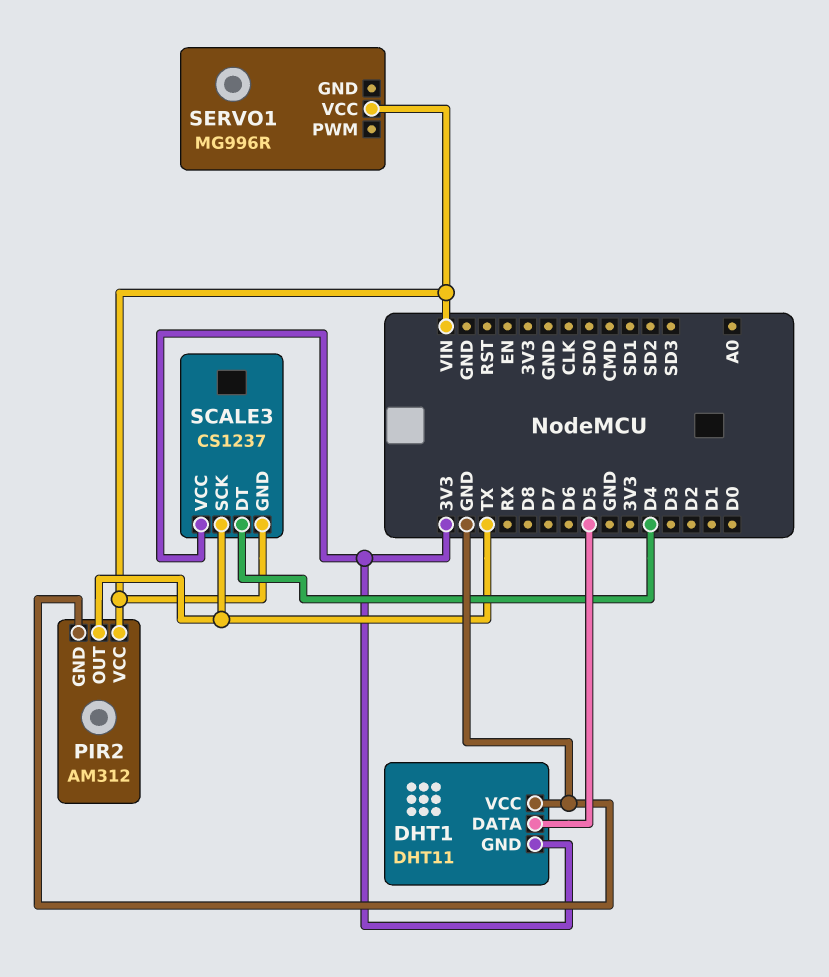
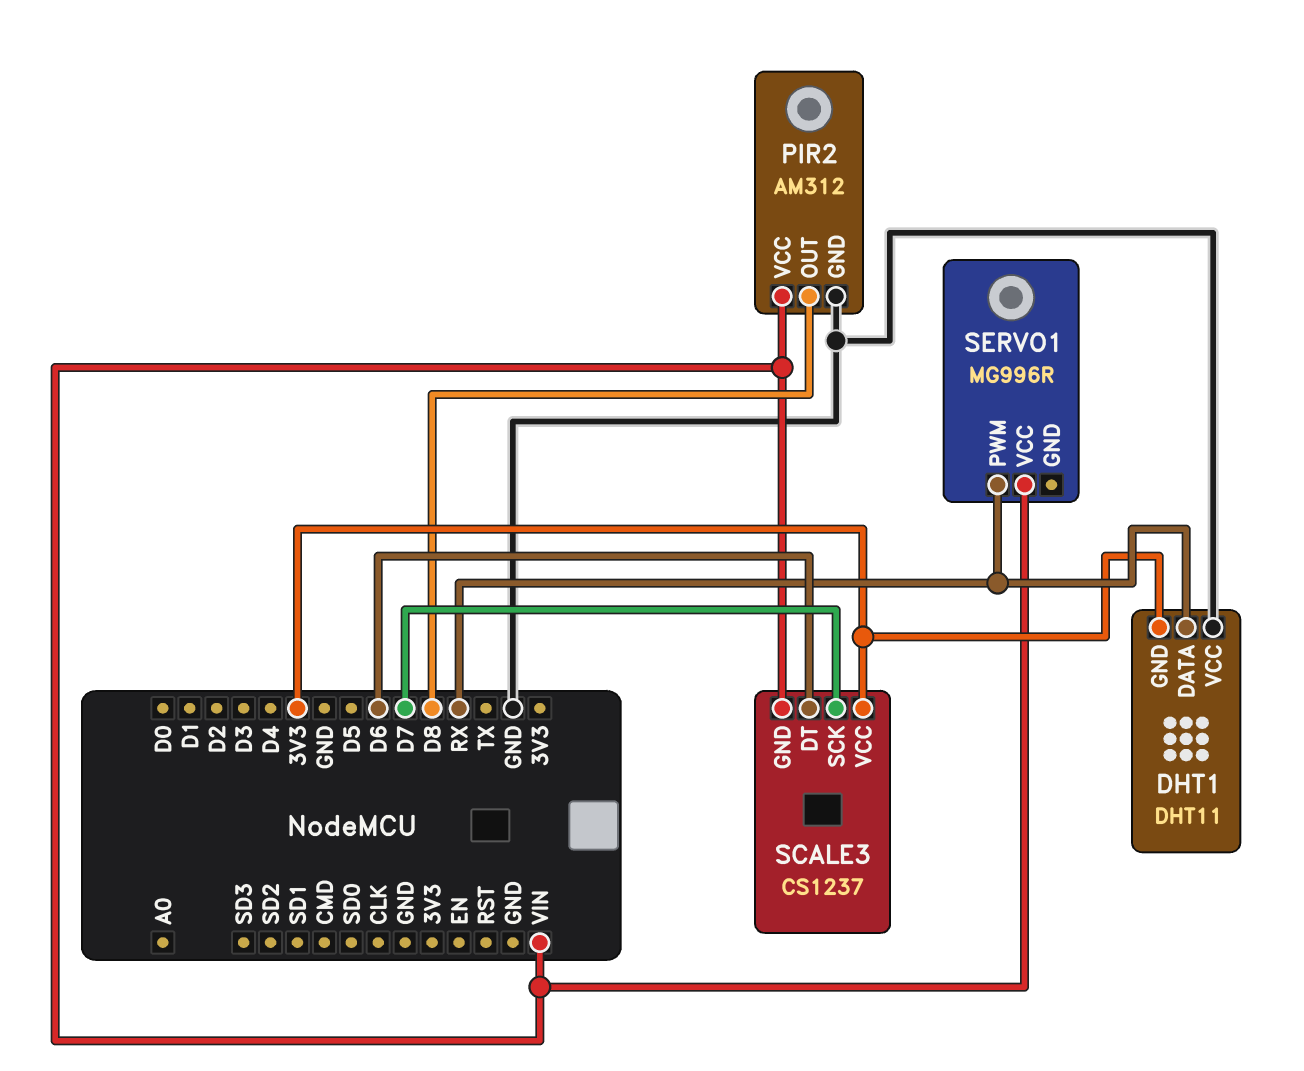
DHT1 pin DATA: D5 -> RX
PIR2 pin OUT: TX -> D8
SCALE3 pin DT: D4 -> D6
SCALE3 pin SCK: TX -> D7
SERVO1 pin PWM: none -> RX

